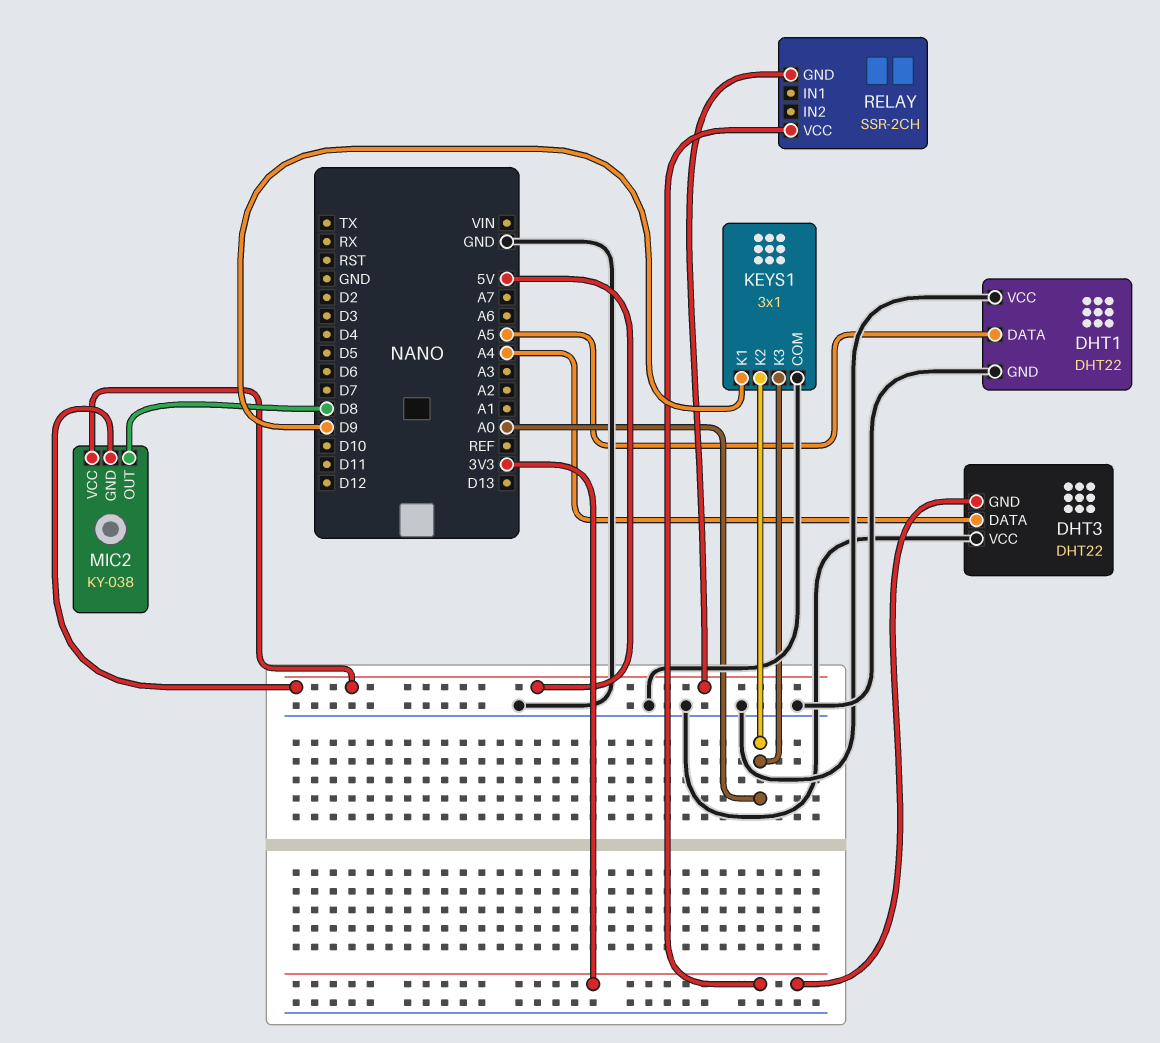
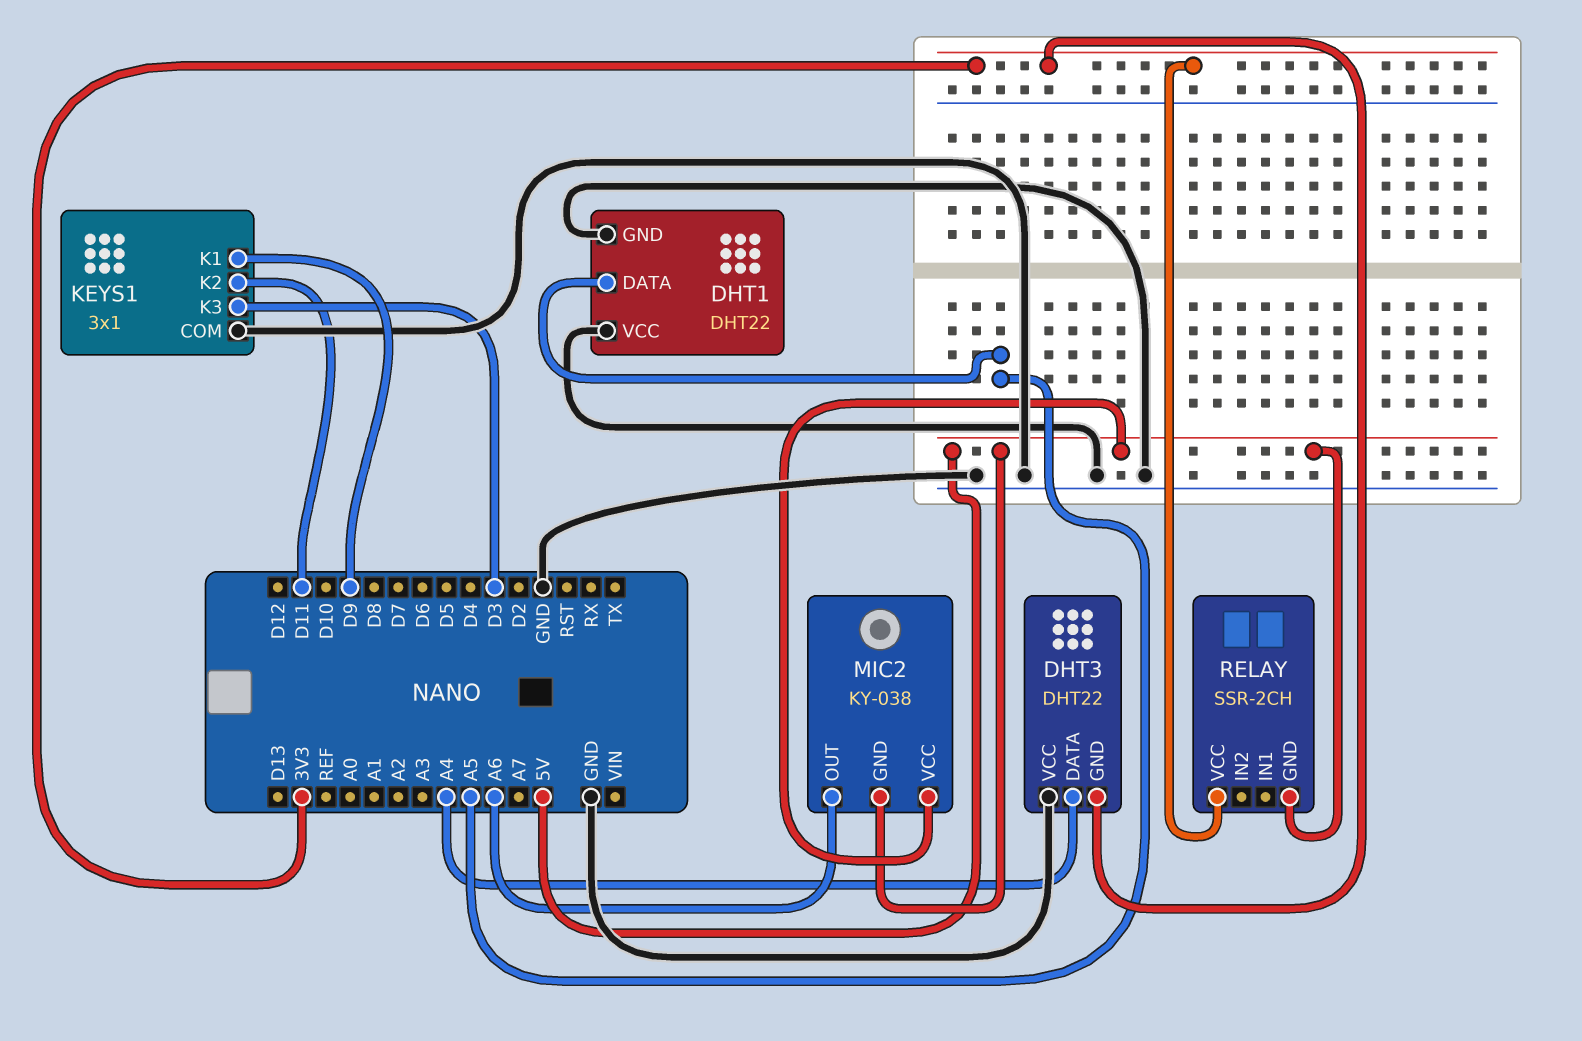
KEYS1 pin K2: A0 -> D11
KEYS1 pin K3: A0 -> D3
MIC2 pin OUT: D8 -> A6

